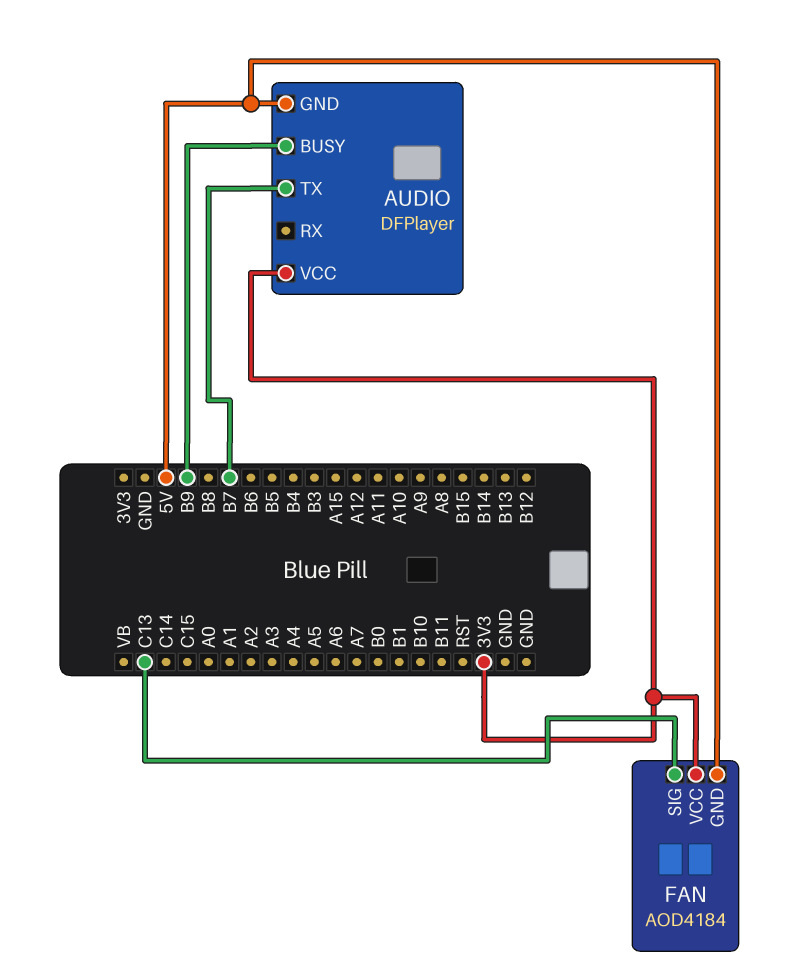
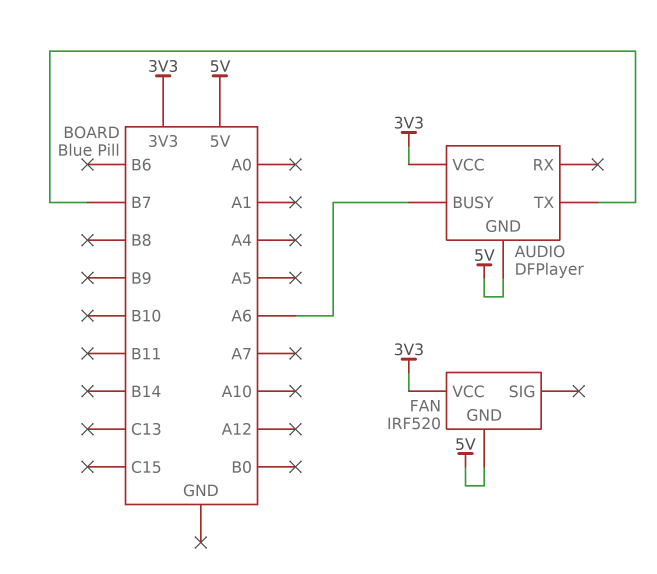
AUDIO pin BUSY: B9 -> A6
FAN: AOD4184 -> IRF520
FAN pin SIG: C13 -> none

